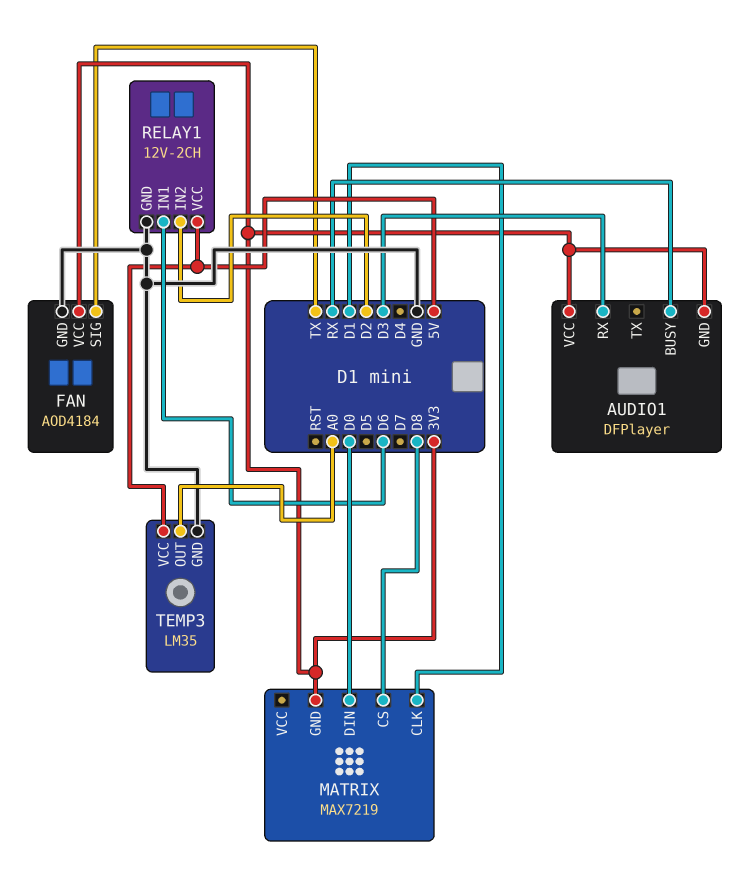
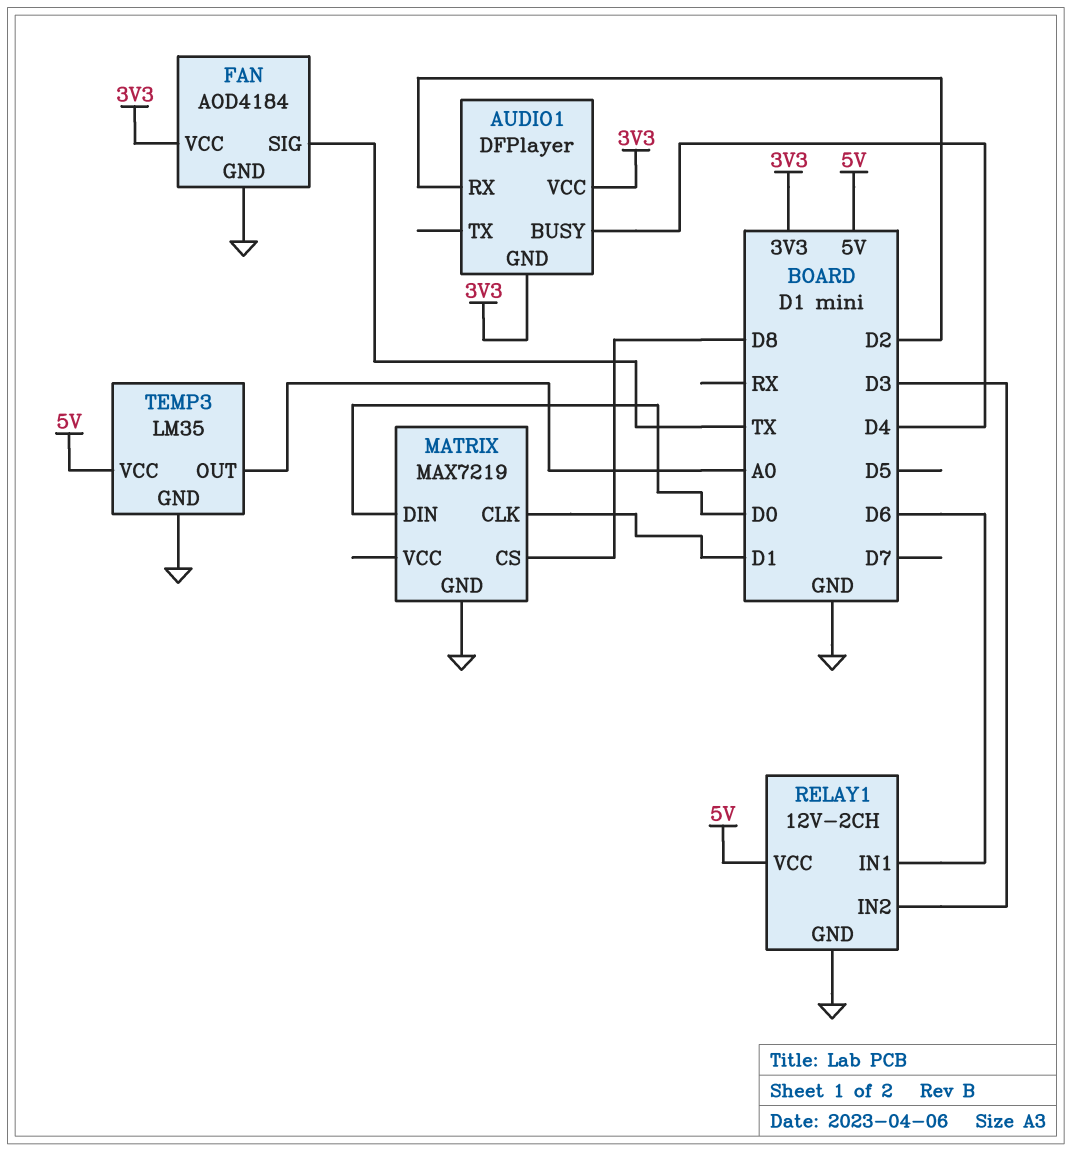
AUDIO1 pin BUSY: RX -> D4
AUDIO1 pin RX: D3 -> D2
MATRIX pin GND: 3V3 -> GND
RELAY1 pin IN2: D2 -> D3

